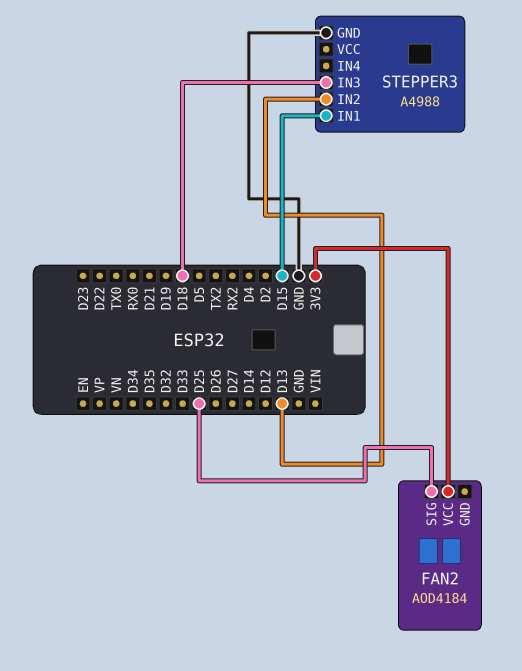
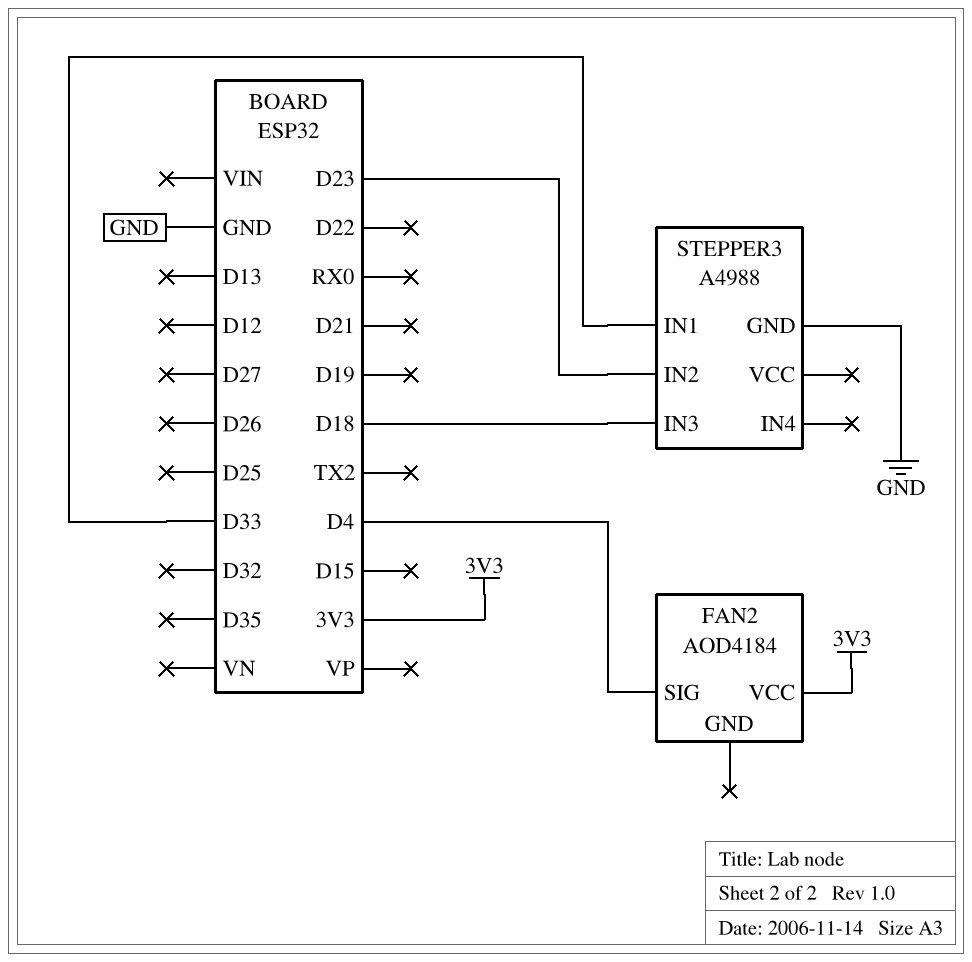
FAN2 pin SIG: D25 -> D4
STEPPER3 pin IN1: D15 -> D33
STEPPER3 pin IN2: D13 -> D23

